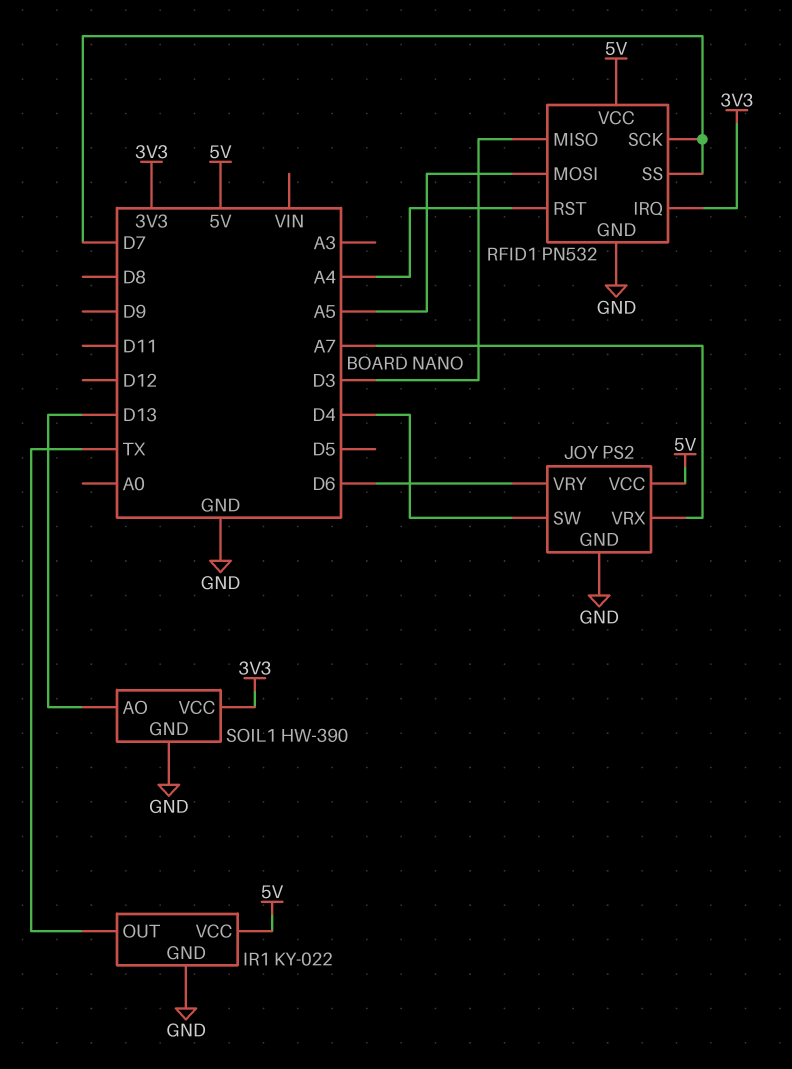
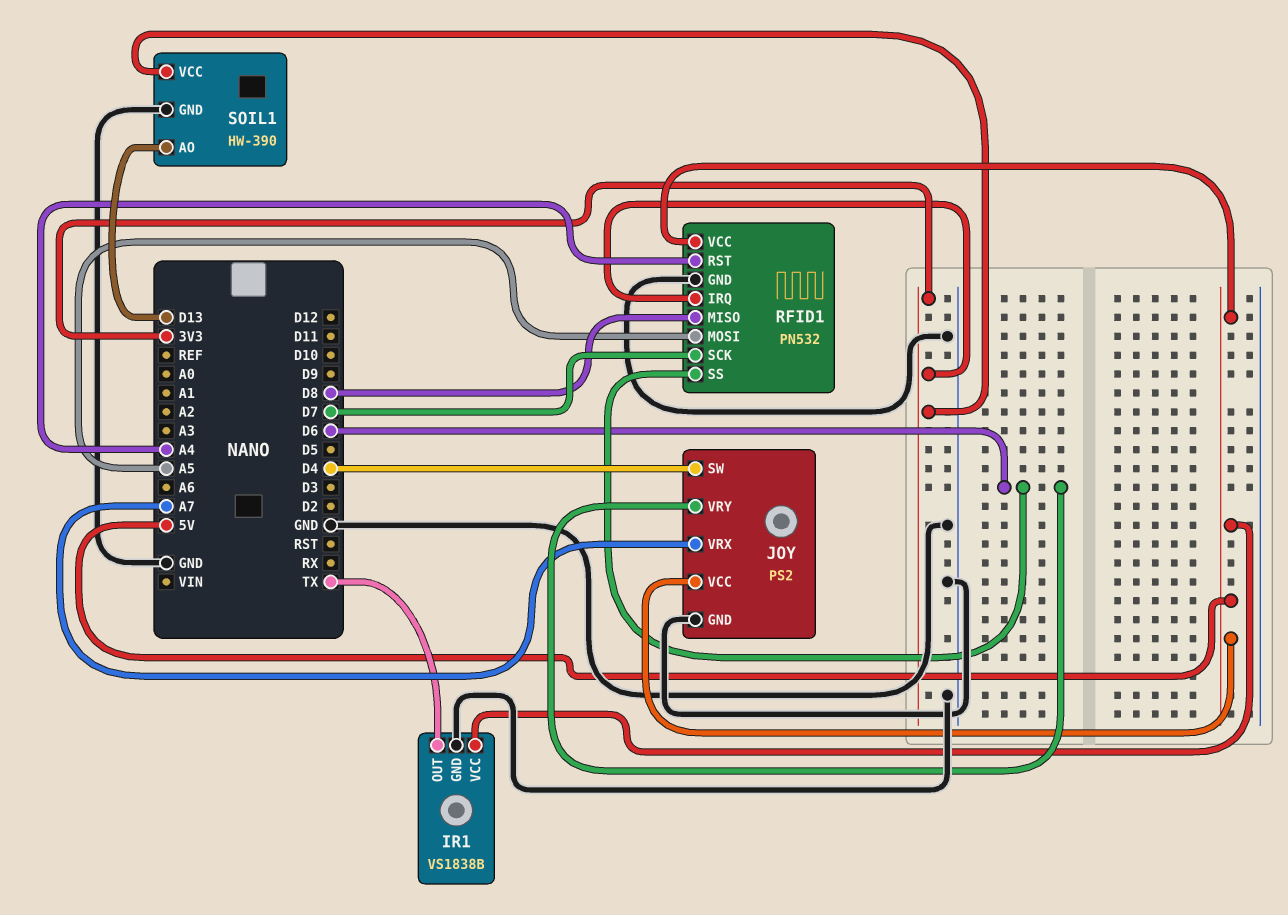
IR1: KY-022 -> VS1838B
RFID1 pin MISO: D3 -> D8
RFID1 pin SS: D7 -> D6

